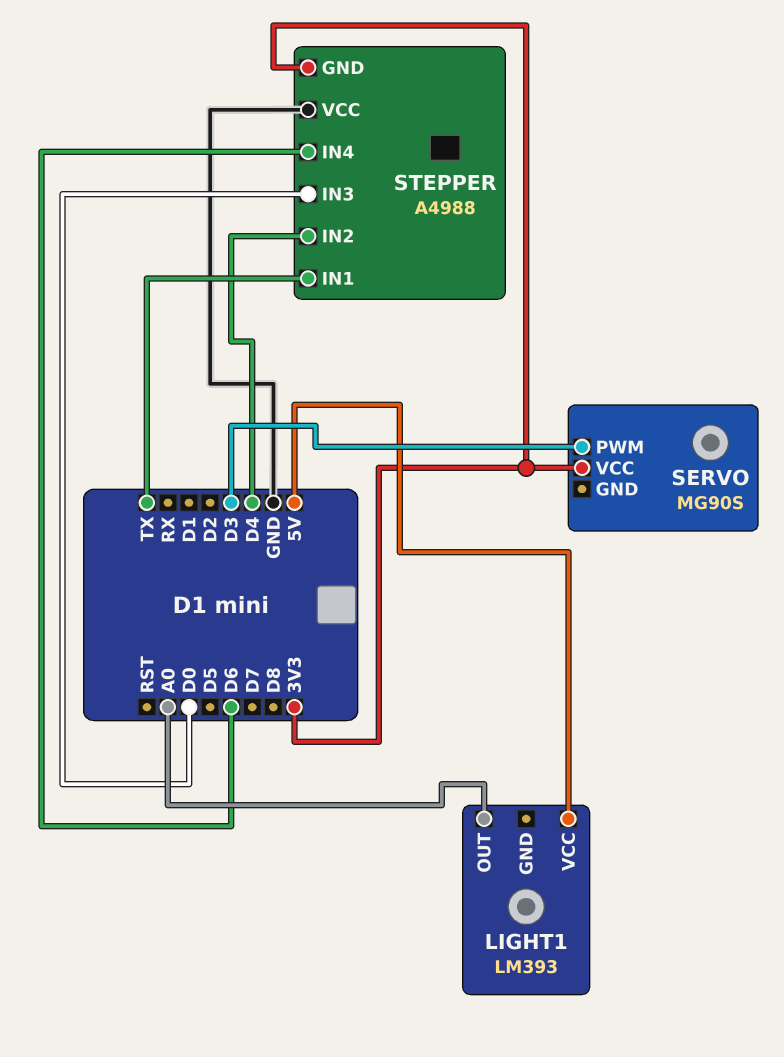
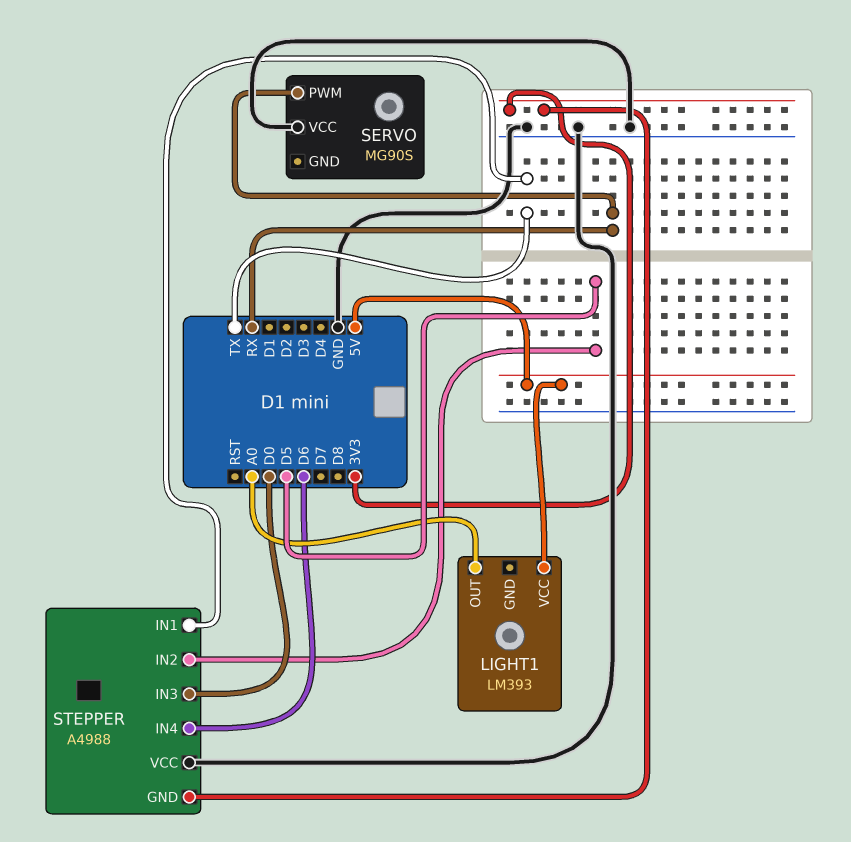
SERVO pin PWM: D3 -> RX
SERVO pin VCC: 3V3 -> GND
STEPPER pin IN2: D4 -> D5

